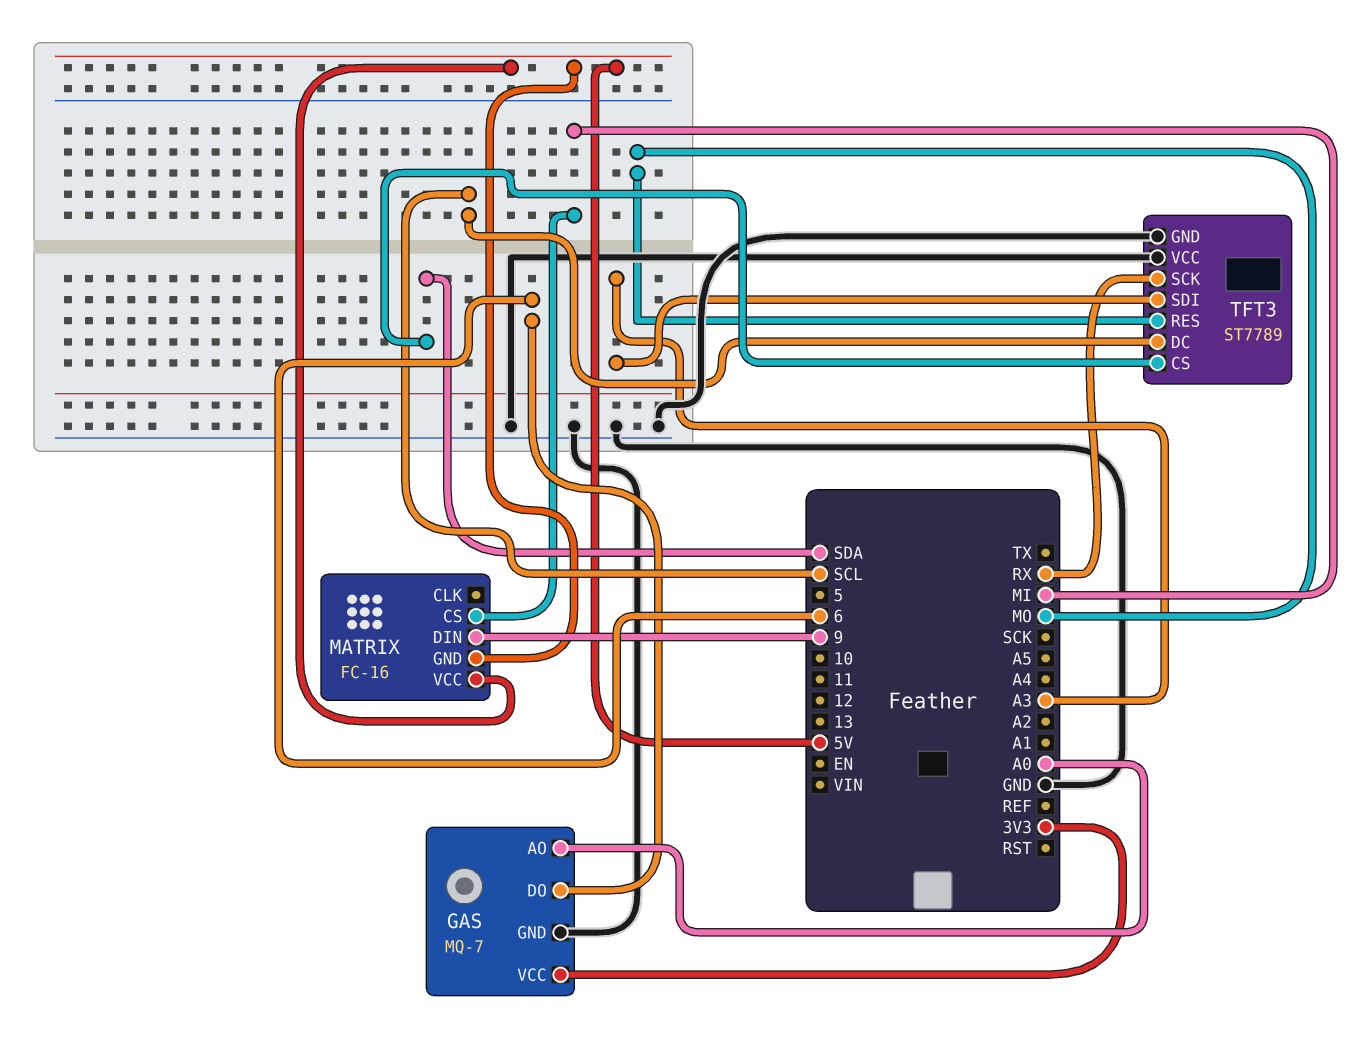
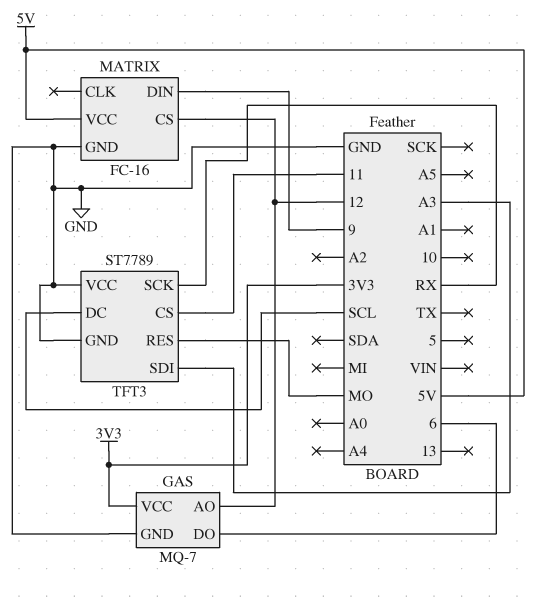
GAS pin AO: A0 -> 12
MATRIX pin CS: MI -> 12
MATRIX pin GND: 5V -> GND
TFT3 pin CS: SDA -> 11

